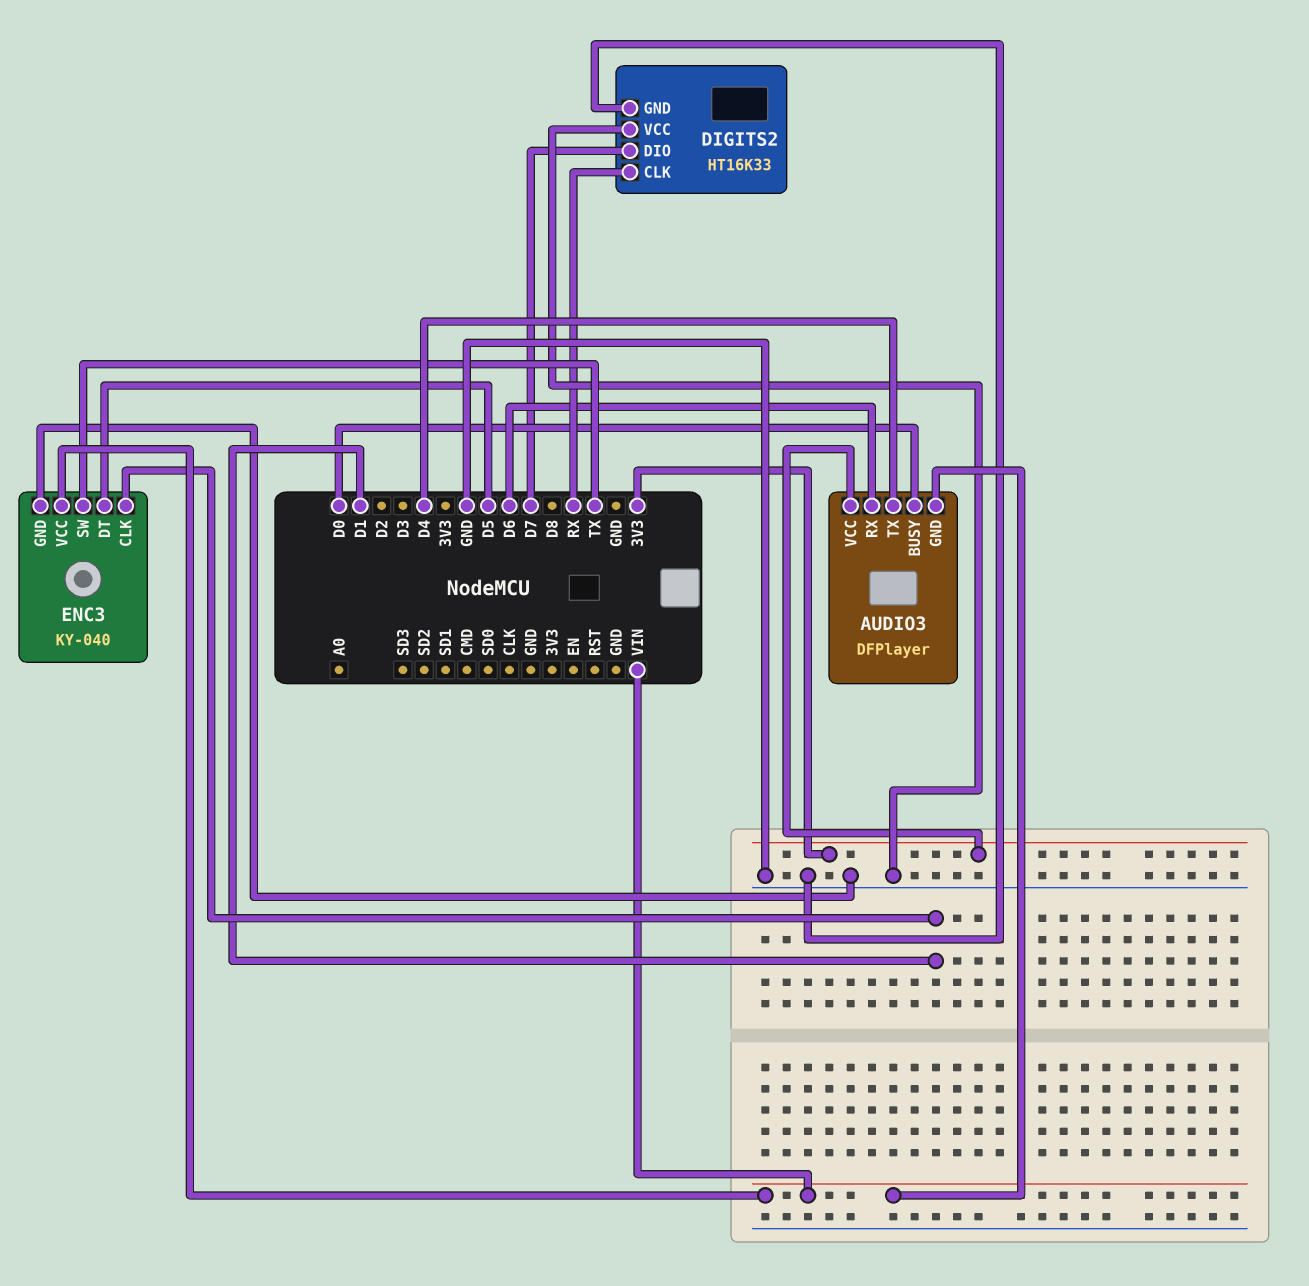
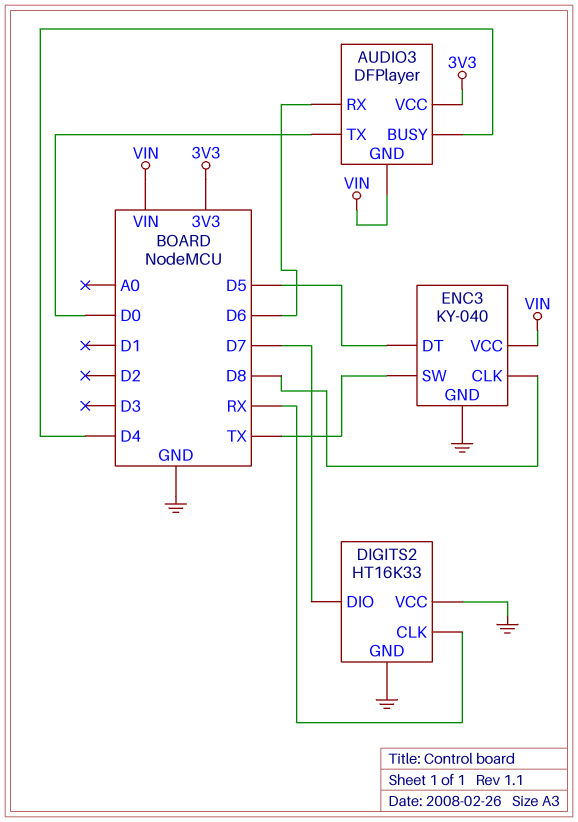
AUDIO3 pin BUSY: D0 -> D4
AUDIO3 pin TX: D4 -> D0
ENC3 pin CLK: D1 -> D8

